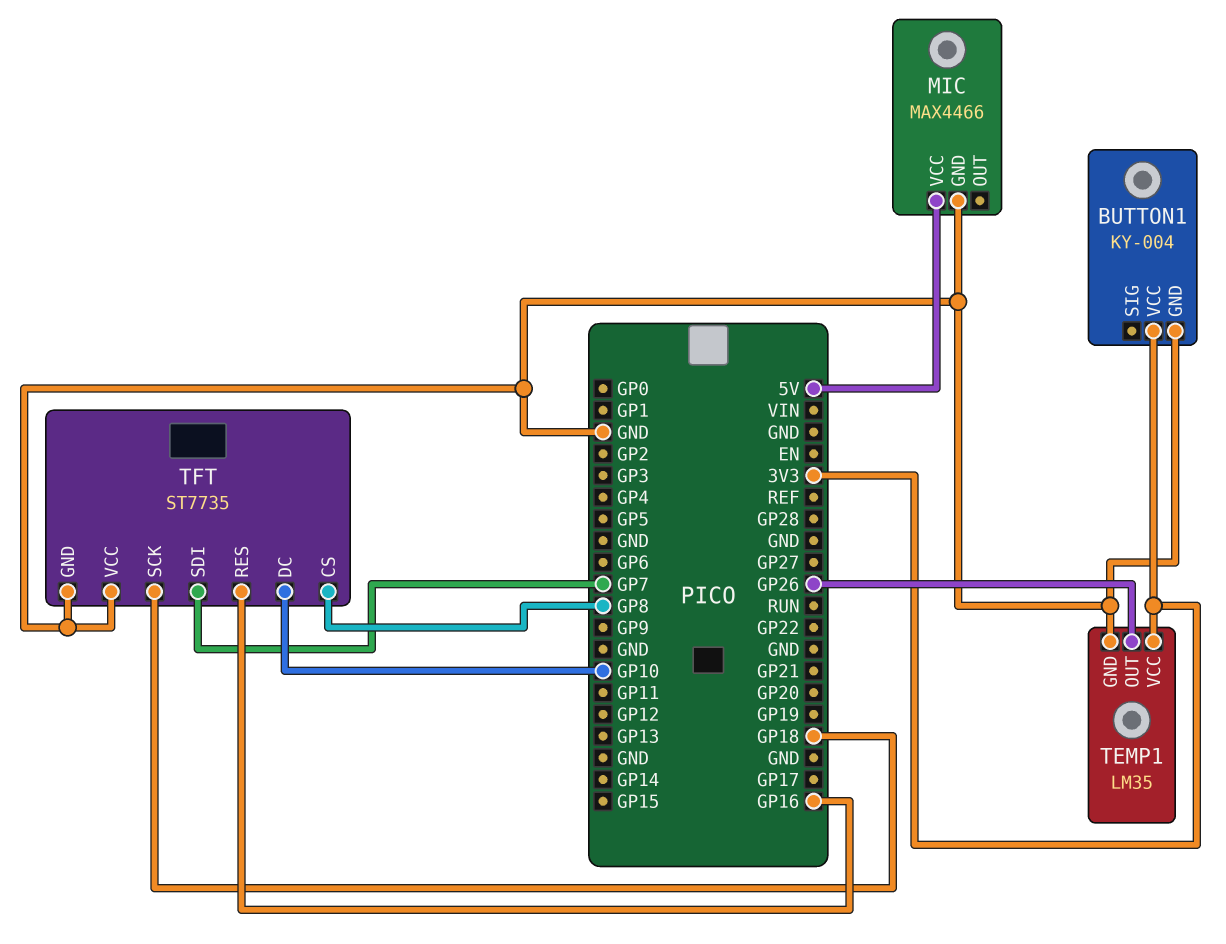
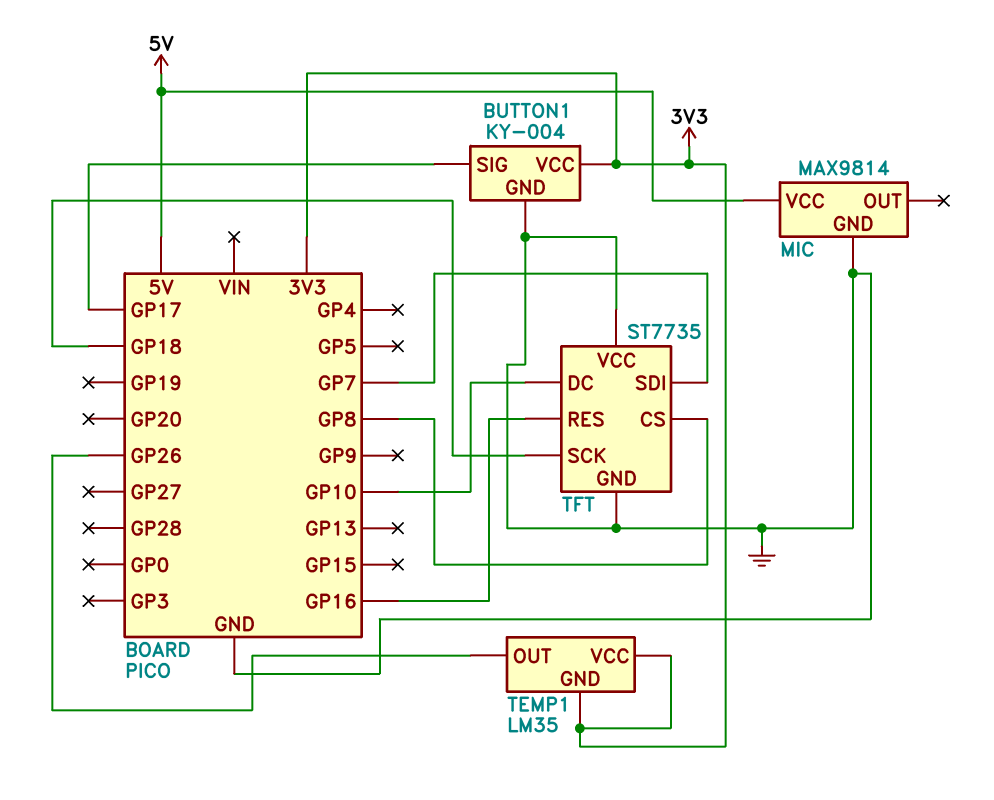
BUTTON1 pin SIG: none -> GP17
MIC: MAX4466 -> MAX9814
TEMP1 pin GND: GND -> 3V3

